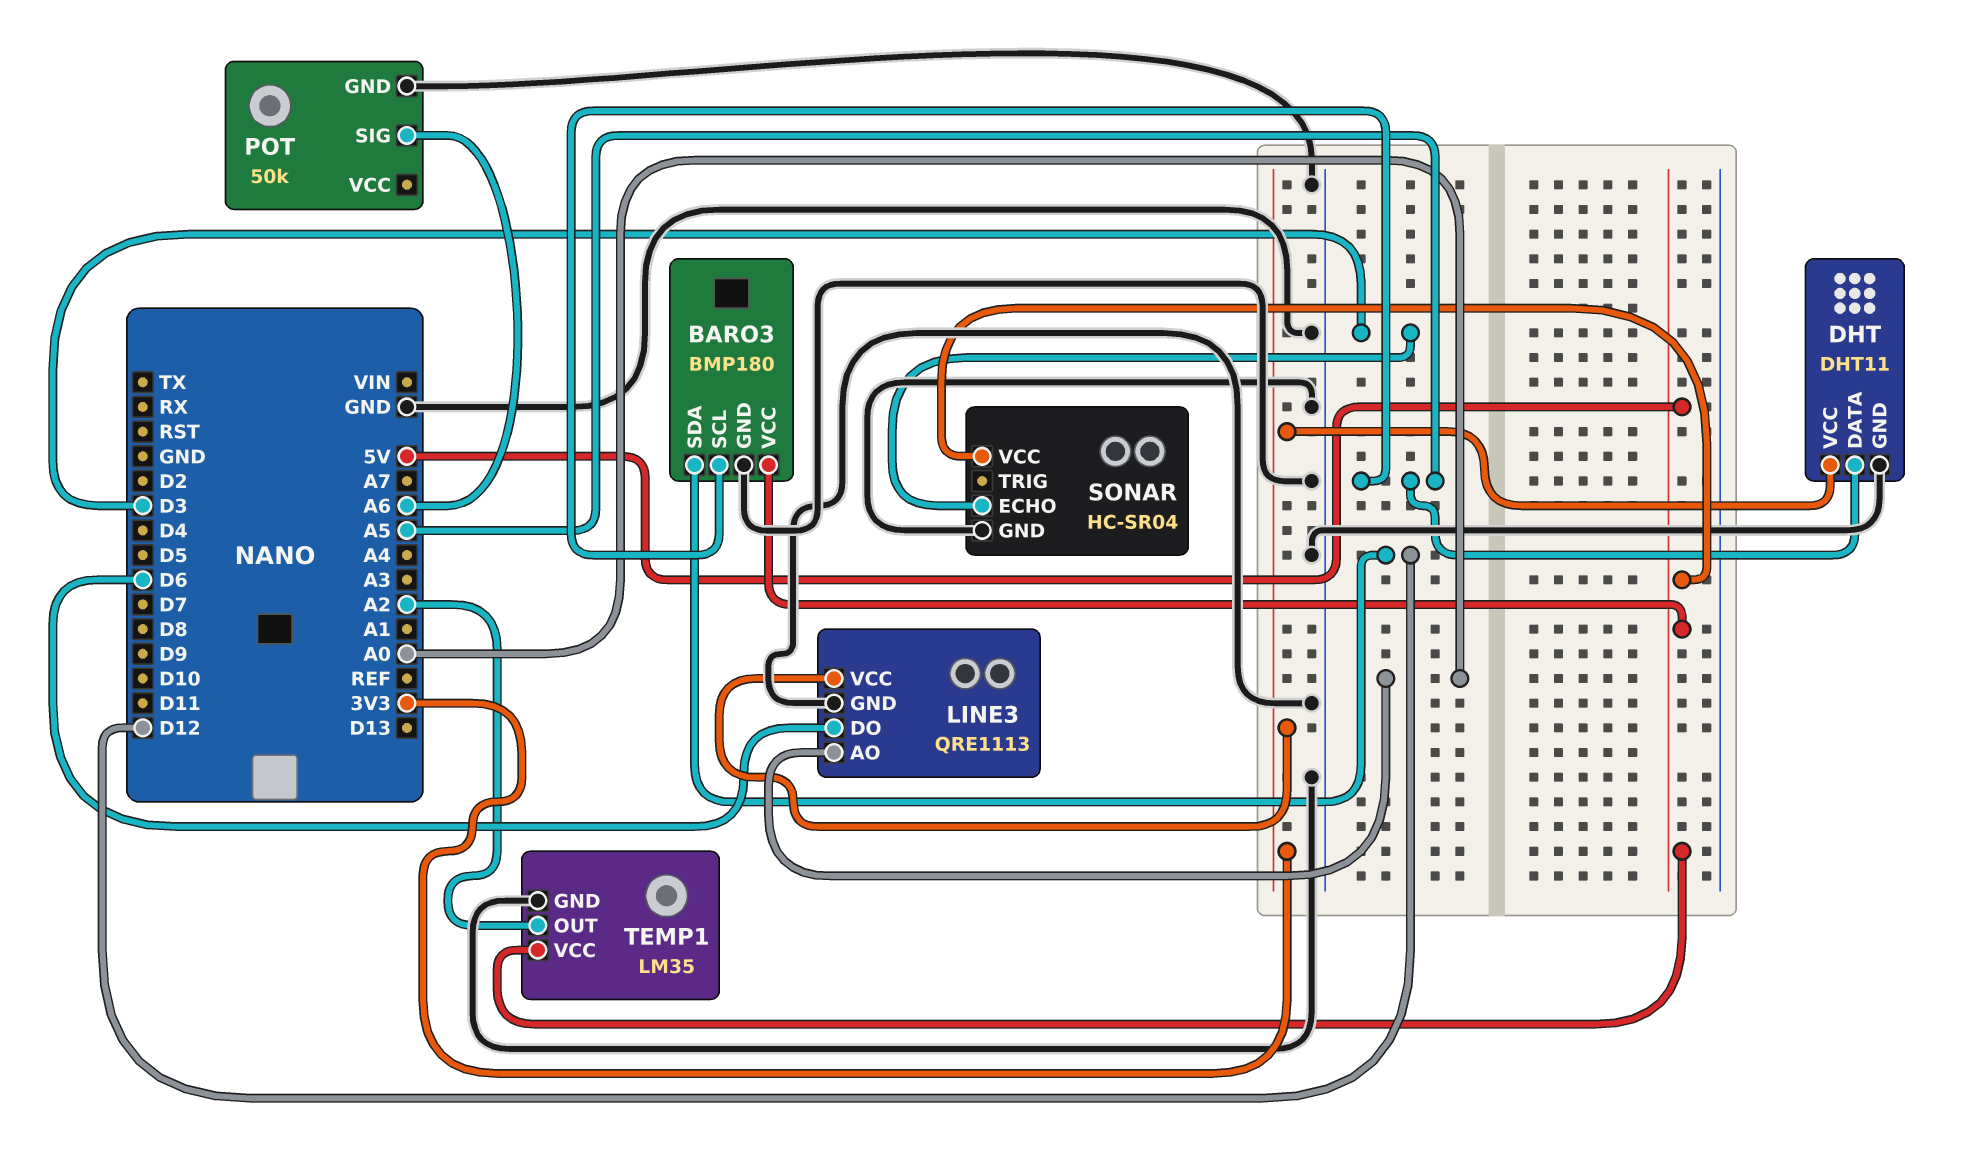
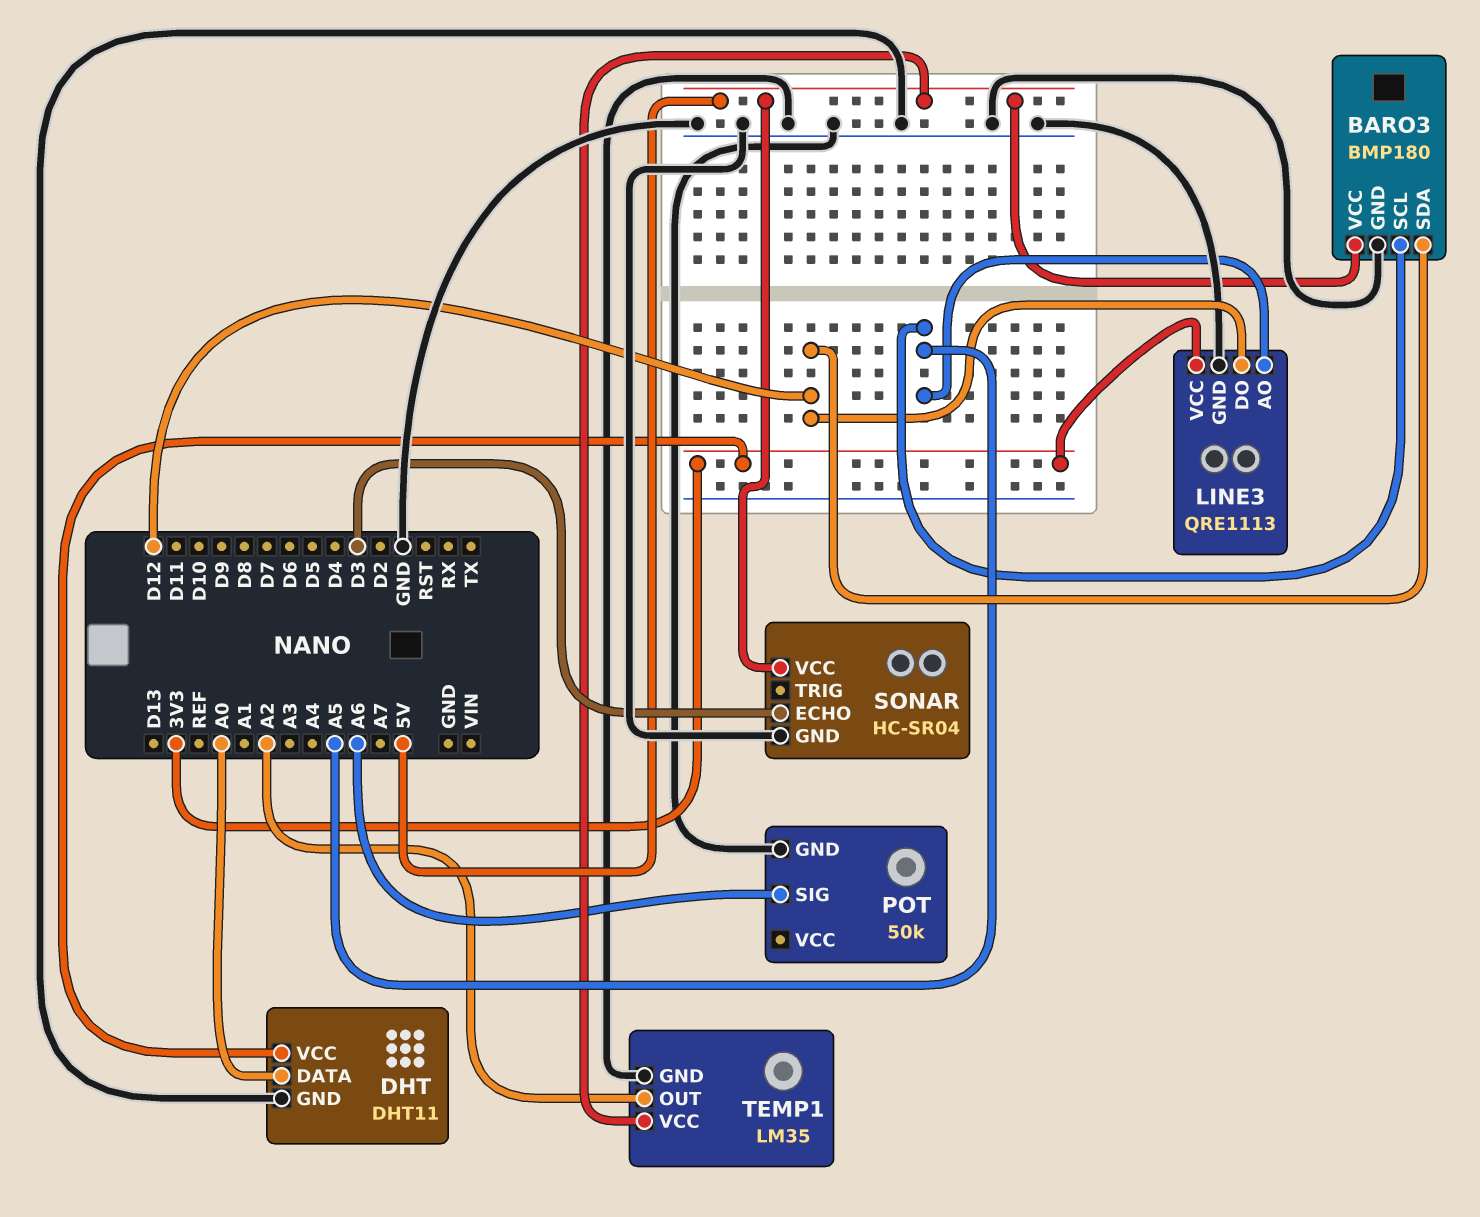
DHT pin DATA: A5 -> A0
LINE3 pin AO: A0 -> A5
LINE3 pin DO: D6 -> D12

